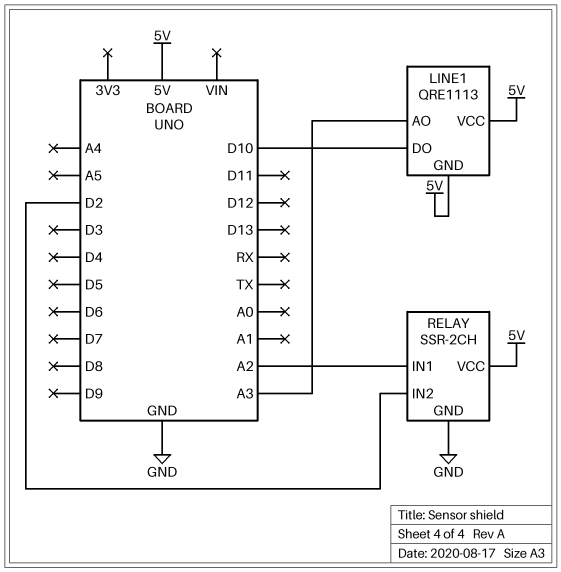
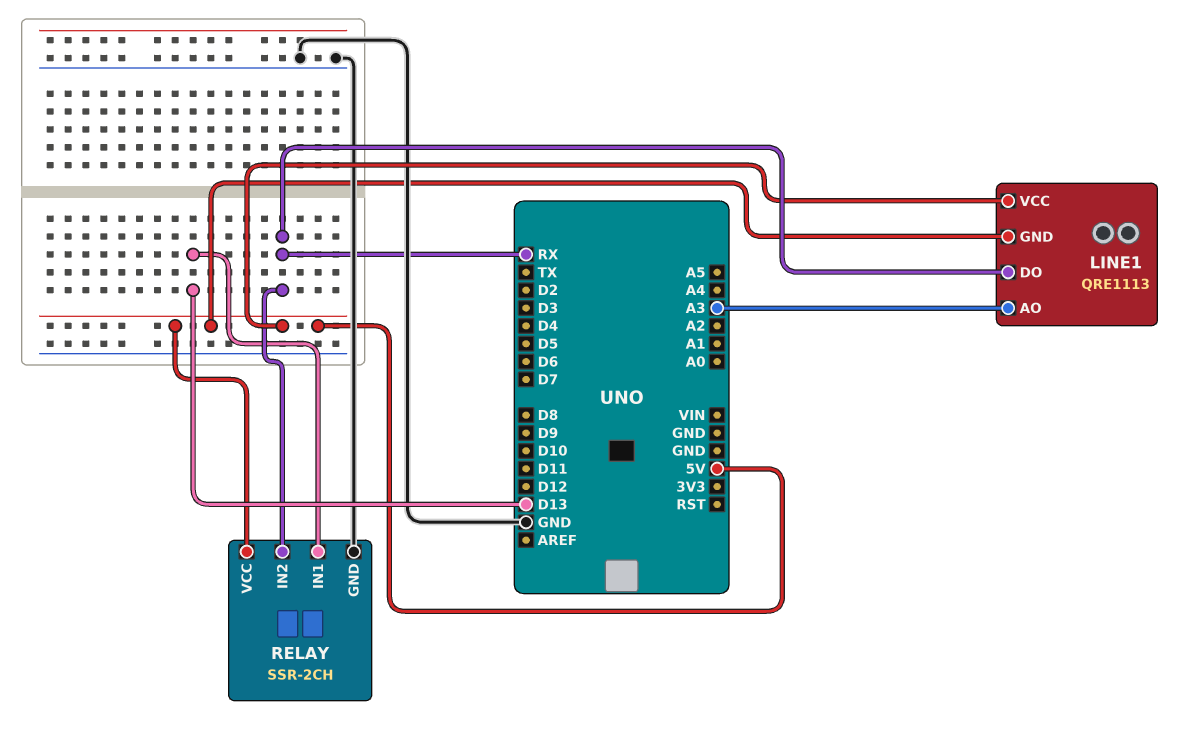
LINE1 pin DO: D10 -> RX
RELAY pin IN1: A2 -> D13
RELAY pin IN2: D2 -> RX

